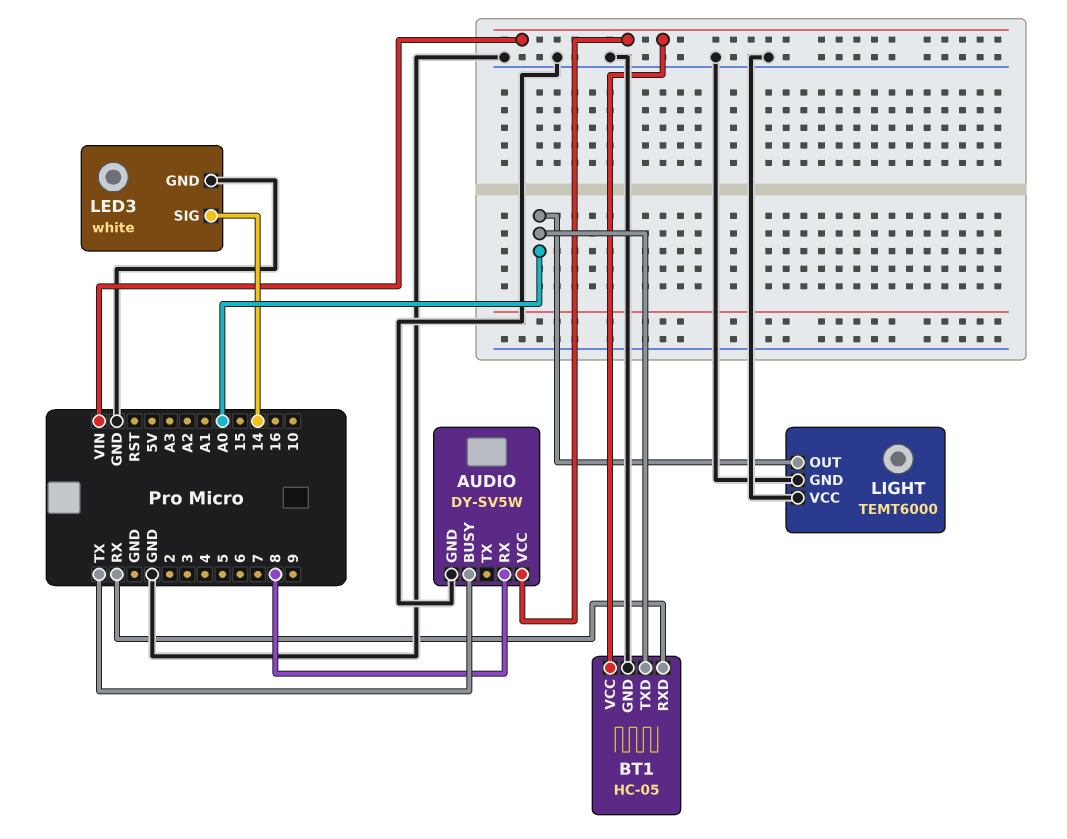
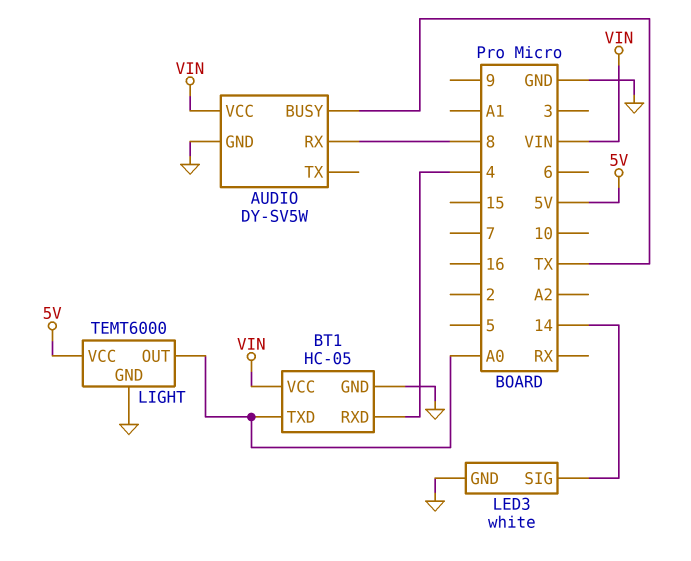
BT1 pin RXD: RX -> 4
LIGHT pin VCC: GND -> 5V

